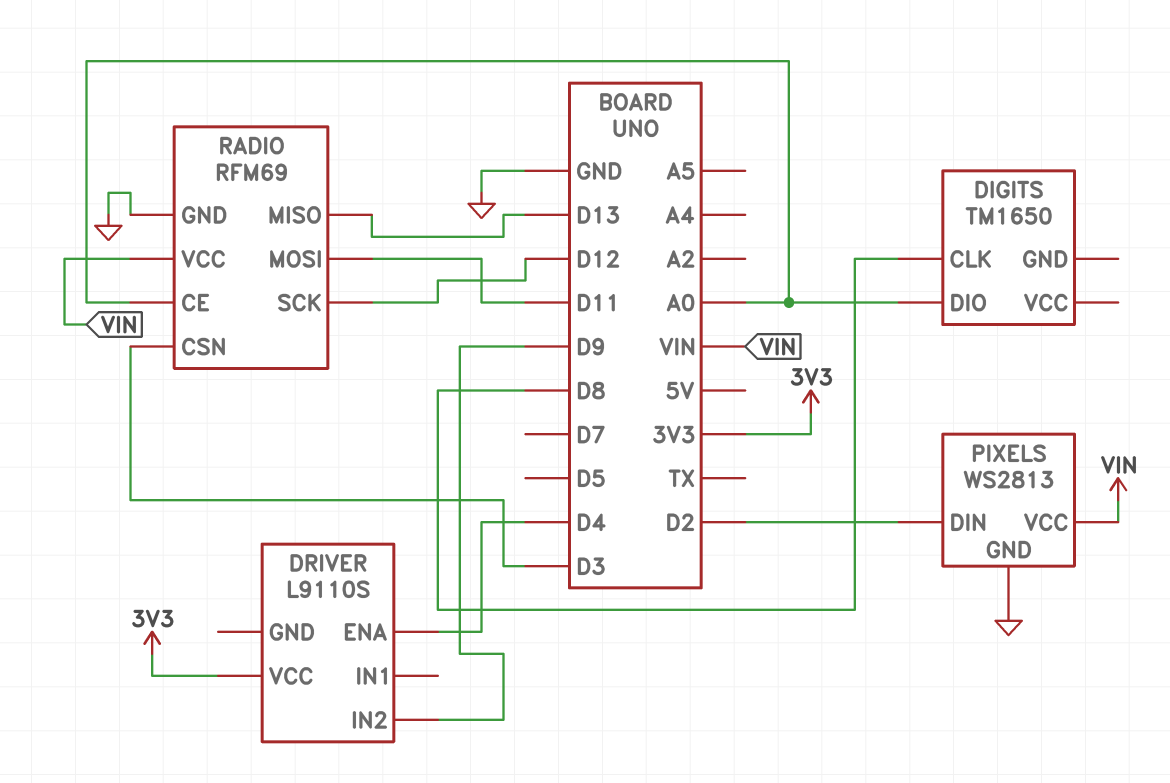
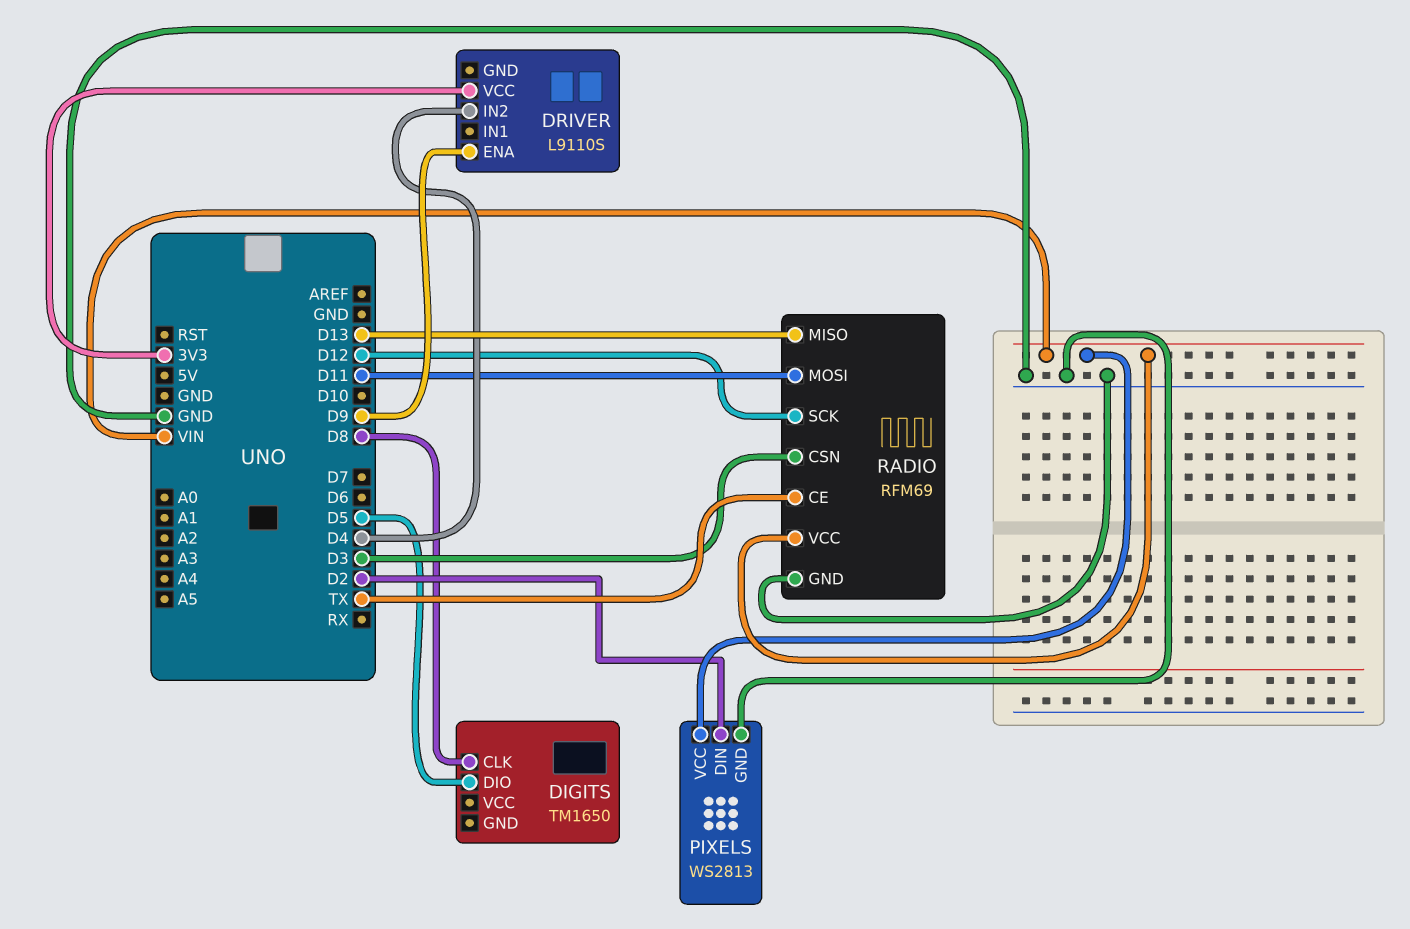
DIGITS pin DIO: A0 -> D5
DRIVER pin ENA: D4 -> D9
DRIVER pin IN2: D9 -> D4
RADIO pin CE: A0 -> TX

